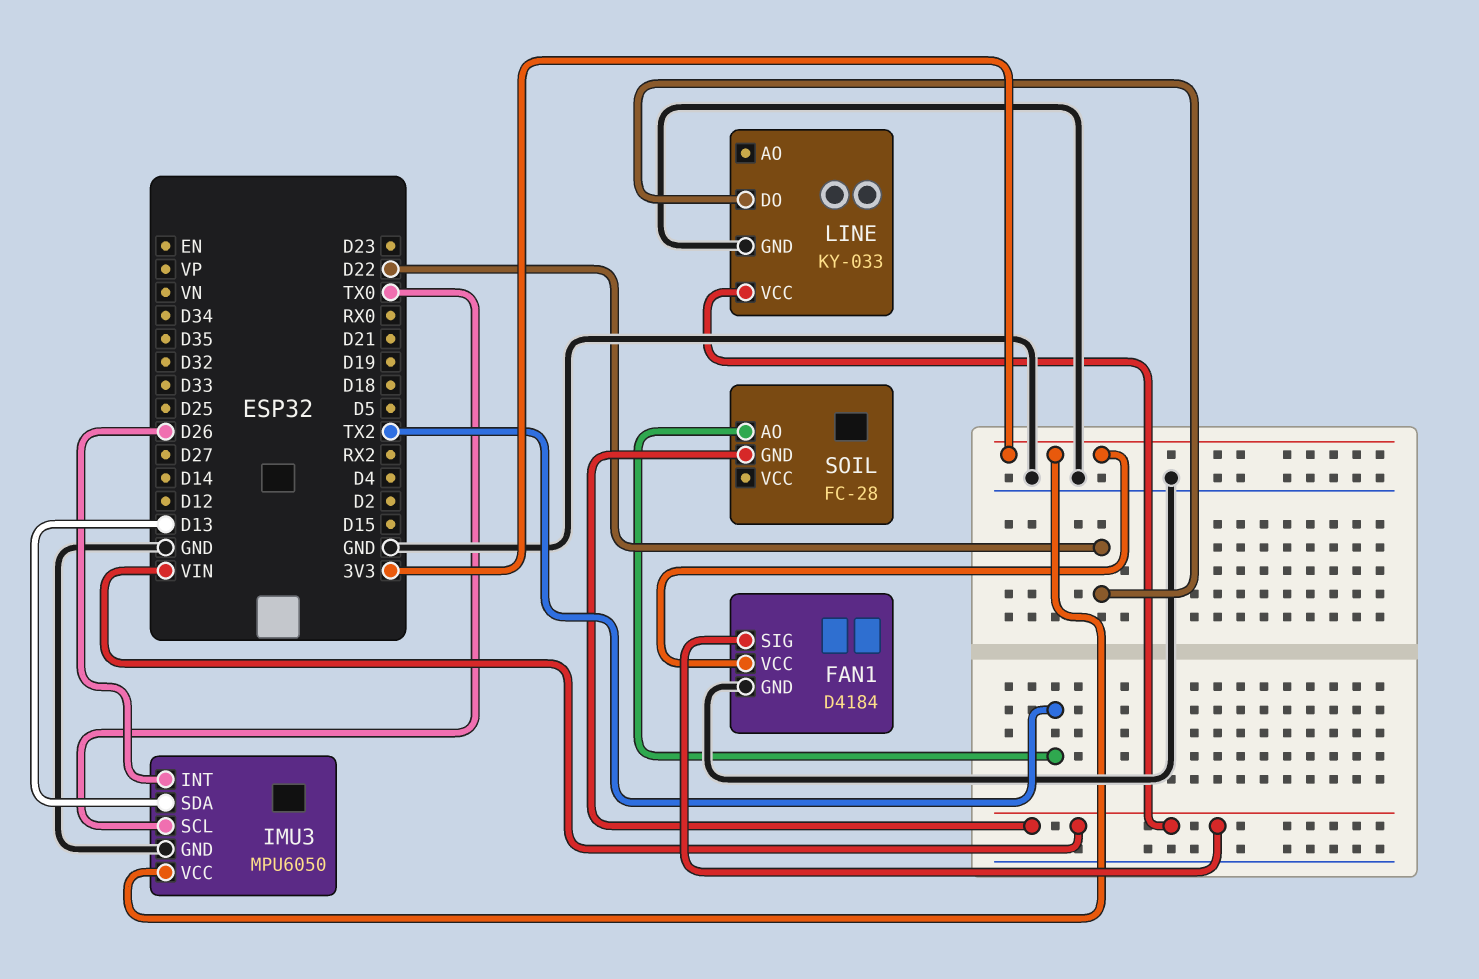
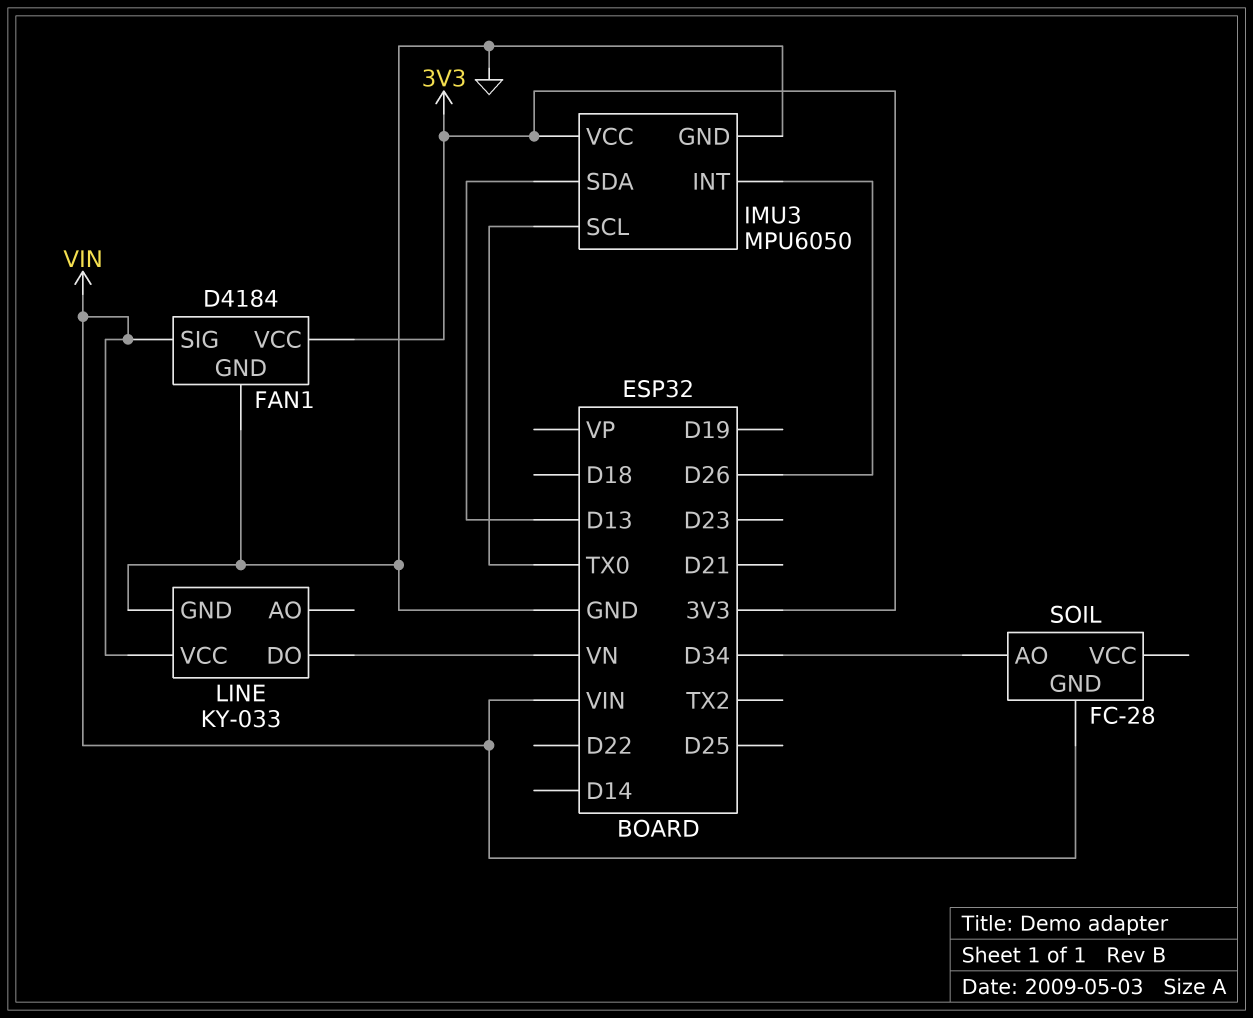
LINE pin DO: D22 -> VN
SOIL pin AO: TX2 -> D34

